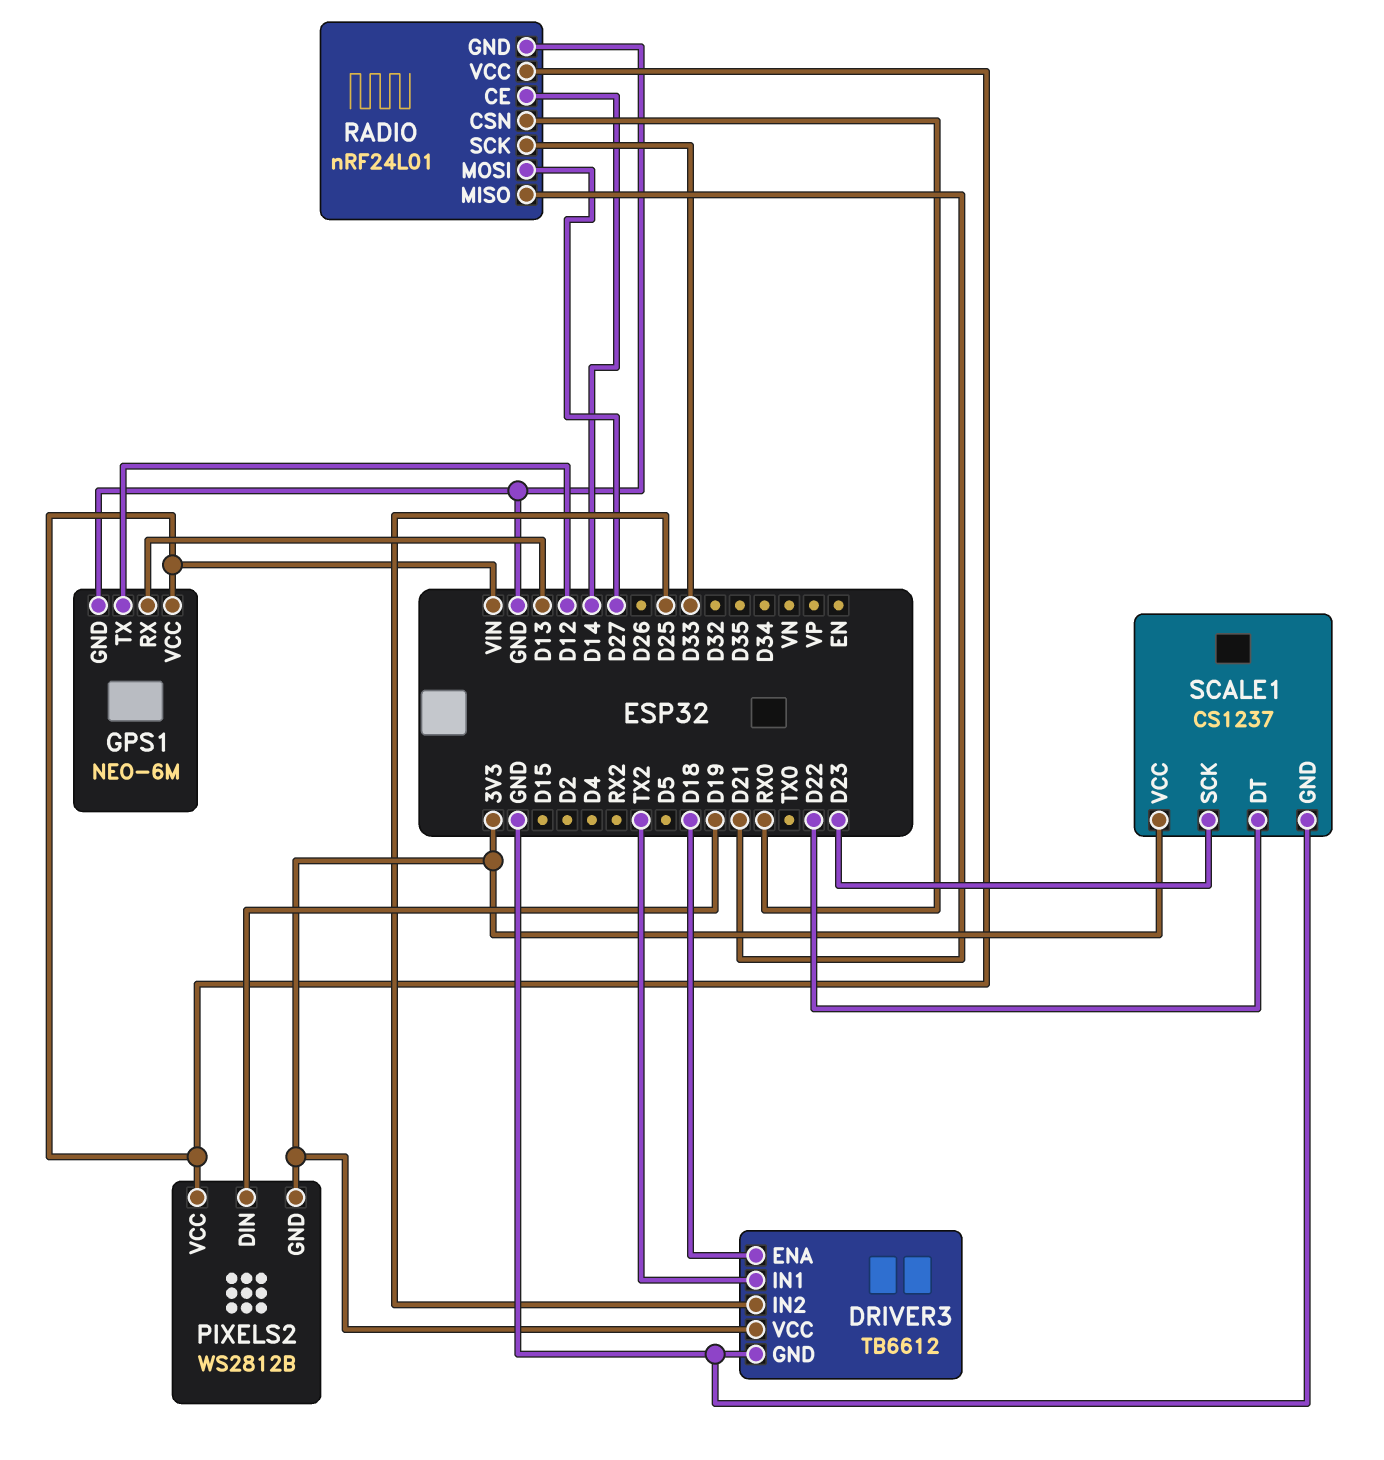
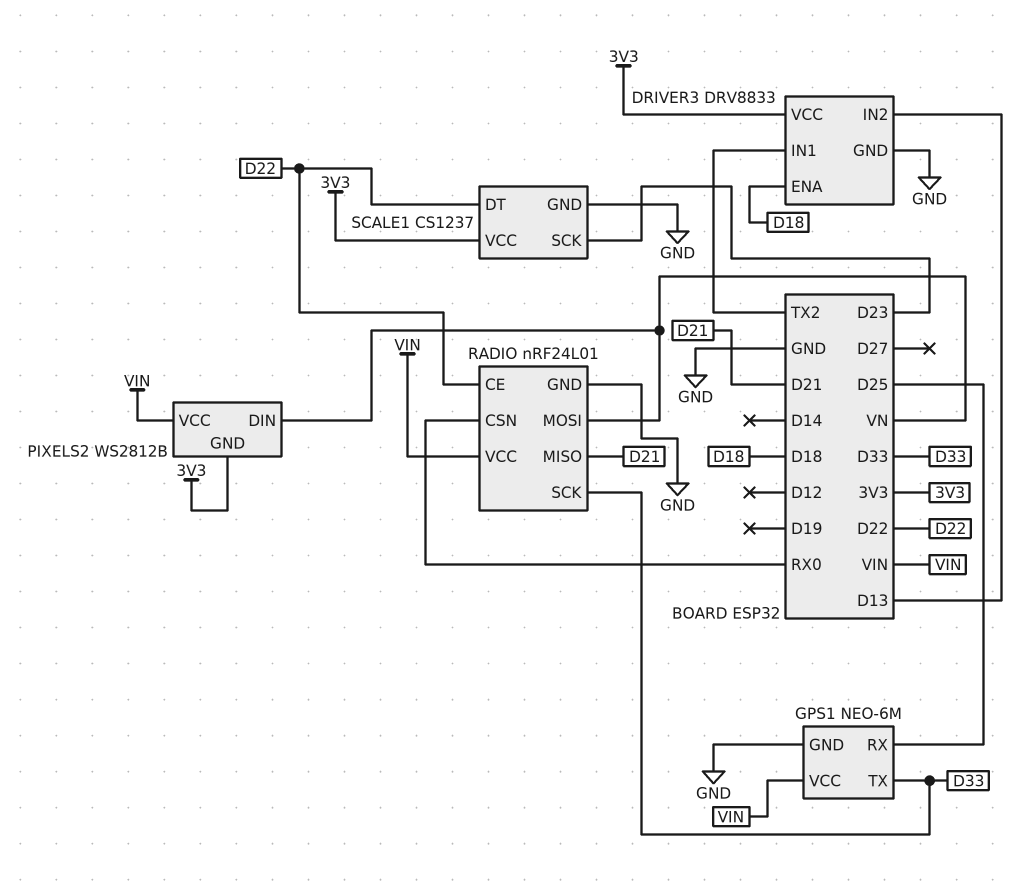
DRIVER3: TB6612 -> DRV8833
DRIVER3 pin IN2: D25 -> D13
GPS1 pin RX: D13 -> D25
GPS1 pin TX: D12 -> D33
PIXELS2 pin DIN: D19 -> VN
RADIO pin CE: D14 -> D22
RADIO pin MOSI: D27 -> VN

